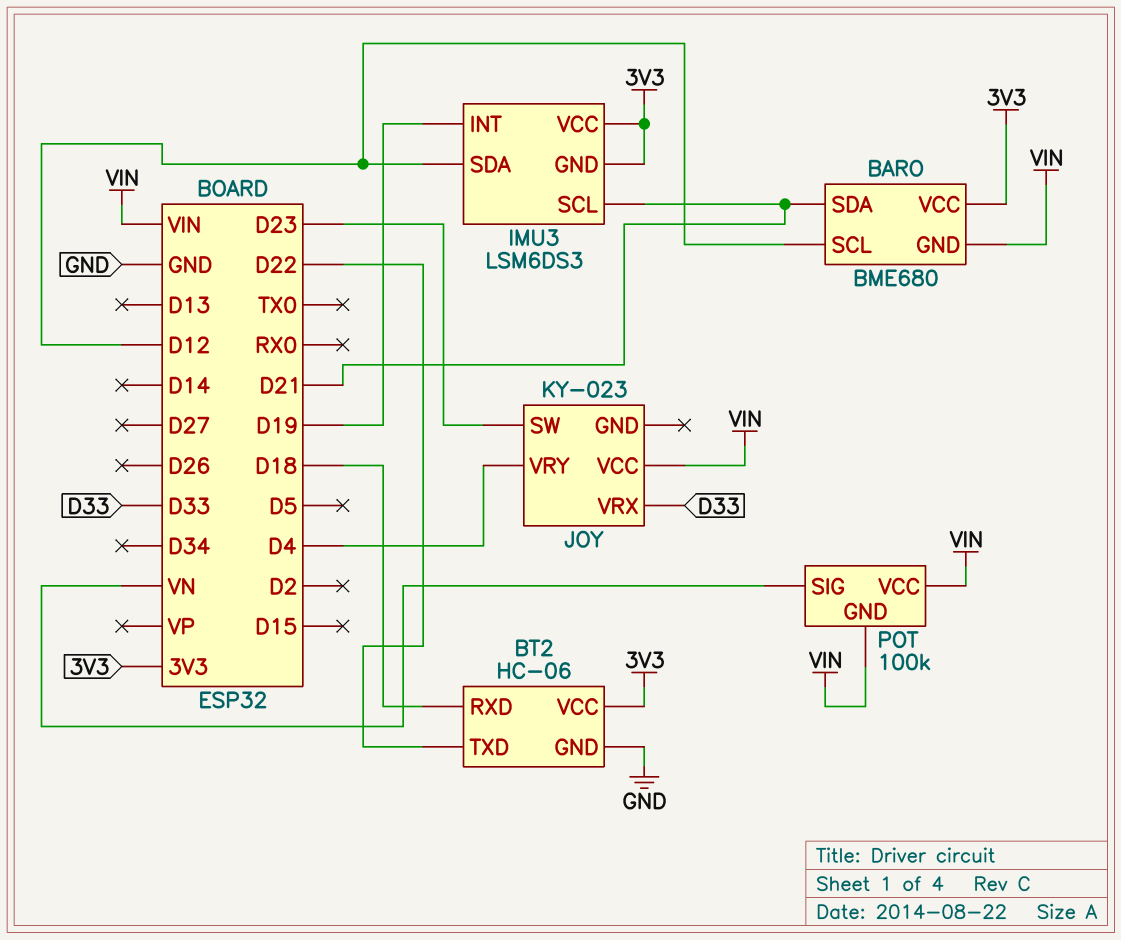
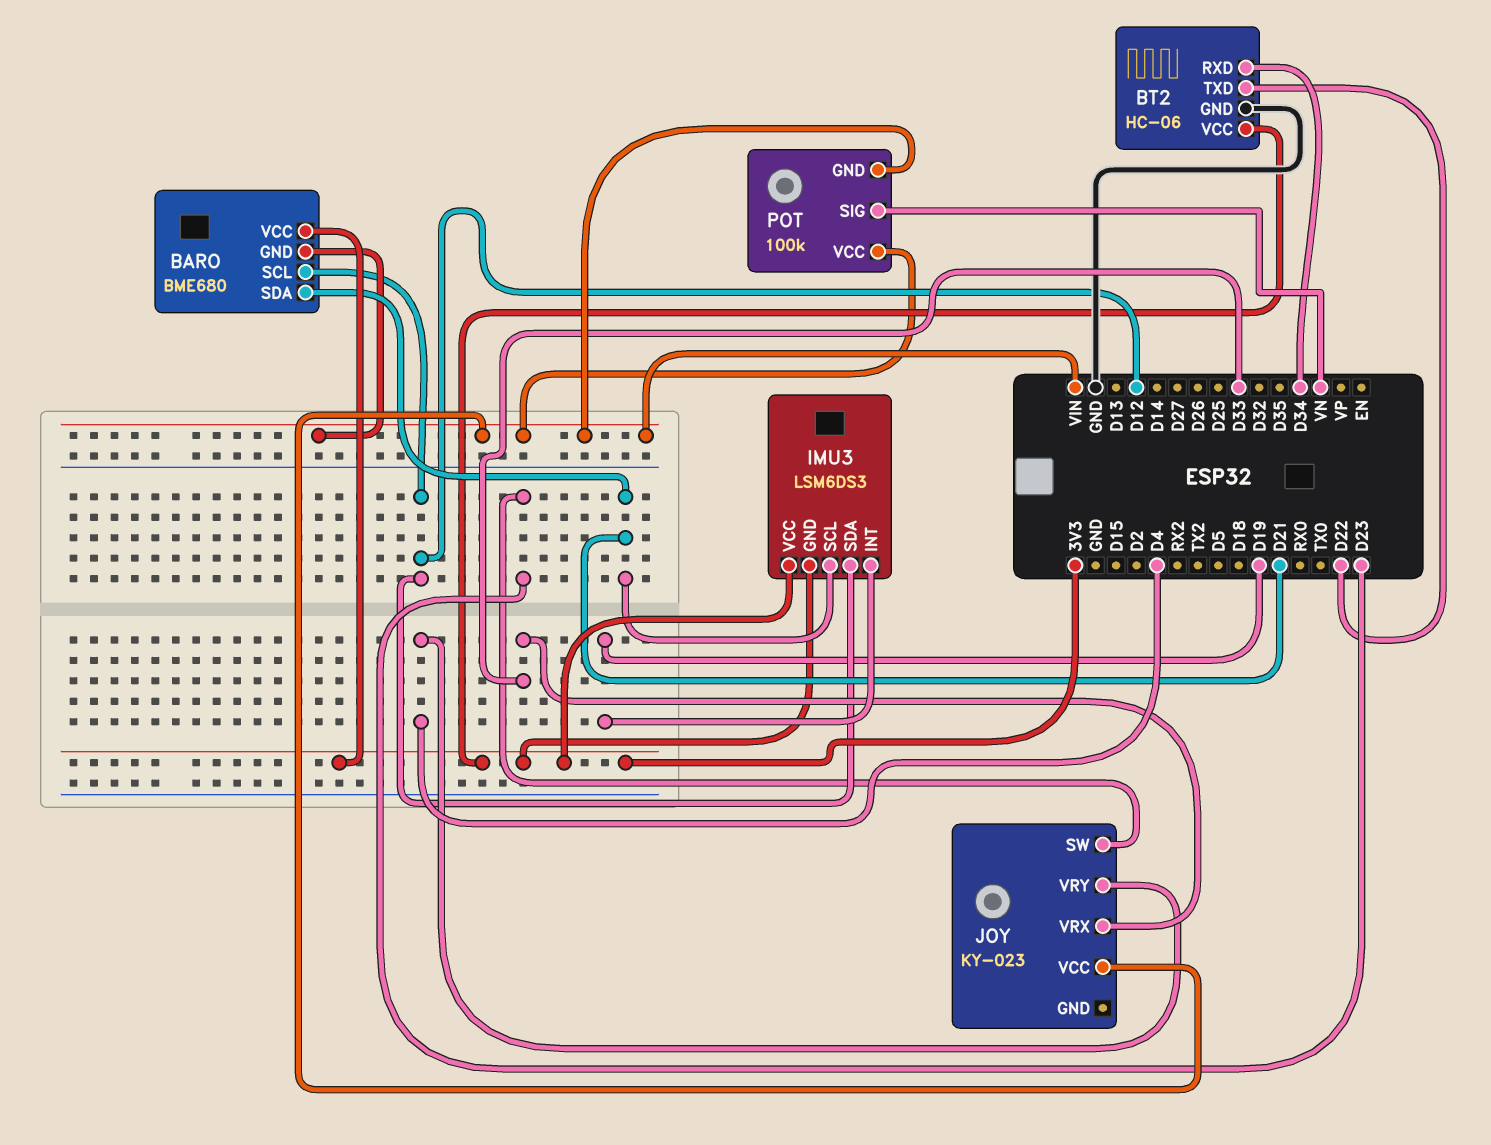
BT2 pin RXD: D18 -> D34

